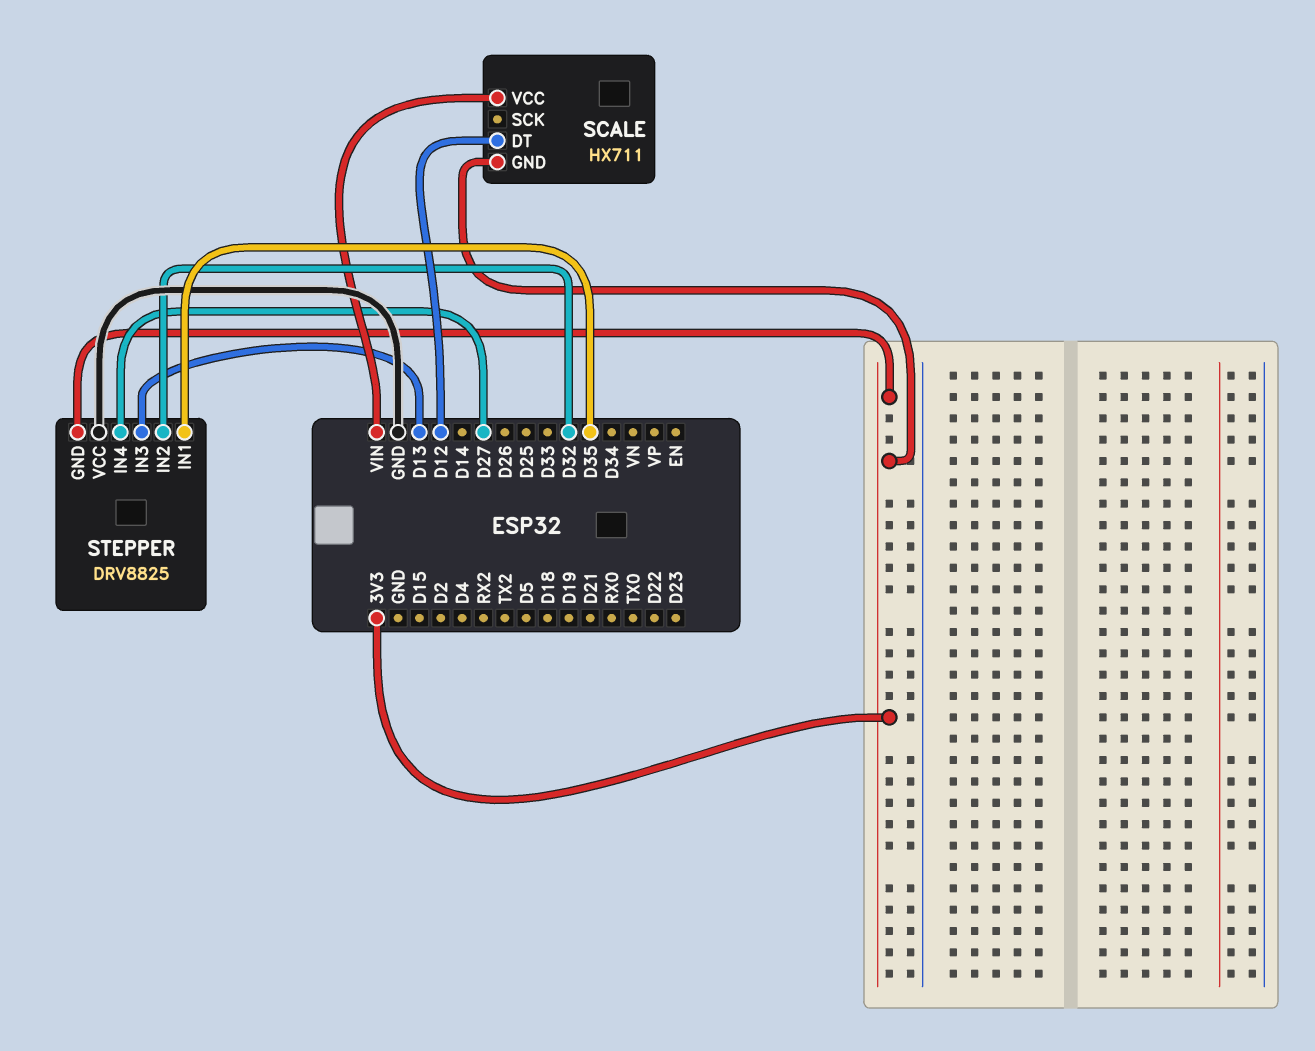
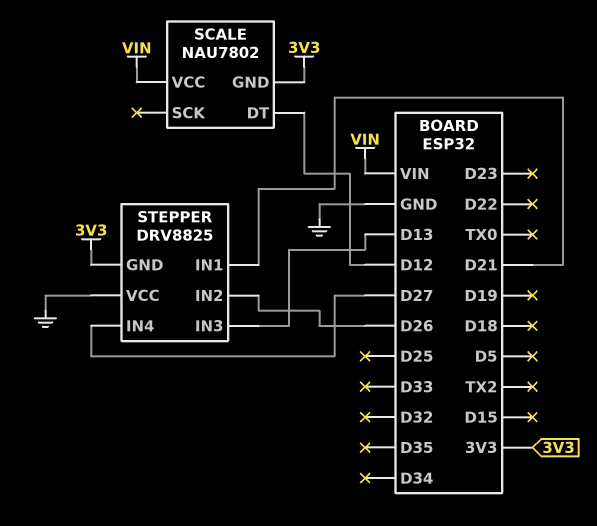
SCALE: HX711 -> NAU7802
STEPPER pin IN1: D35 -> D21
STEPPER pin IN2: D32 -> D26

